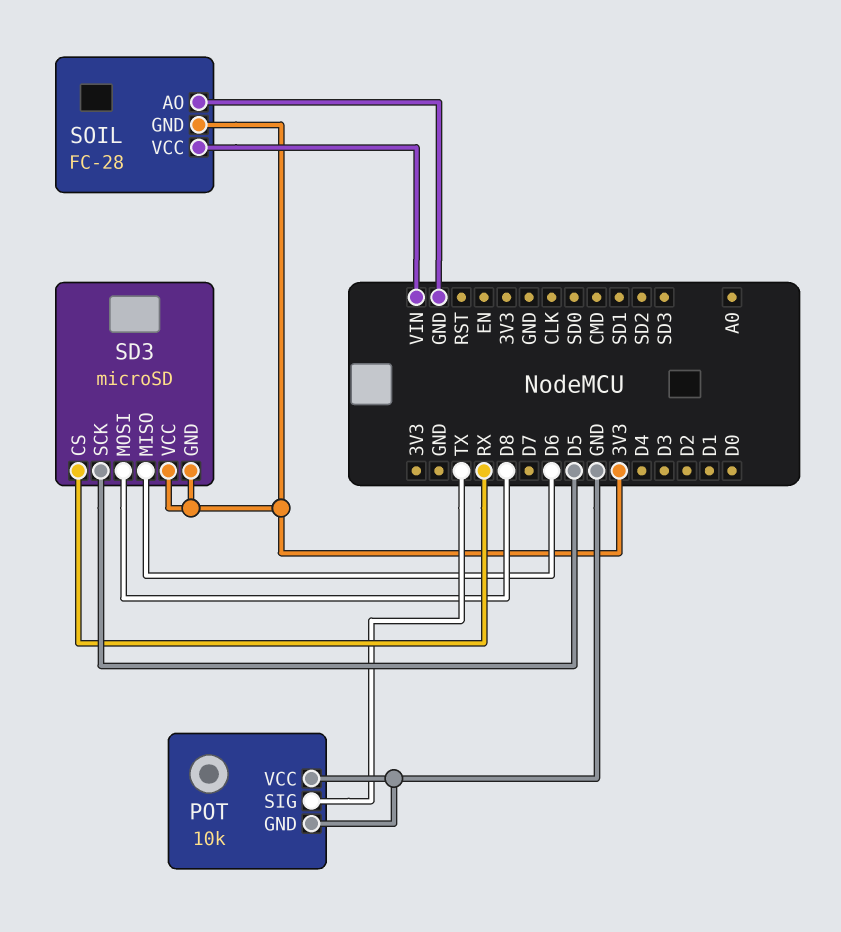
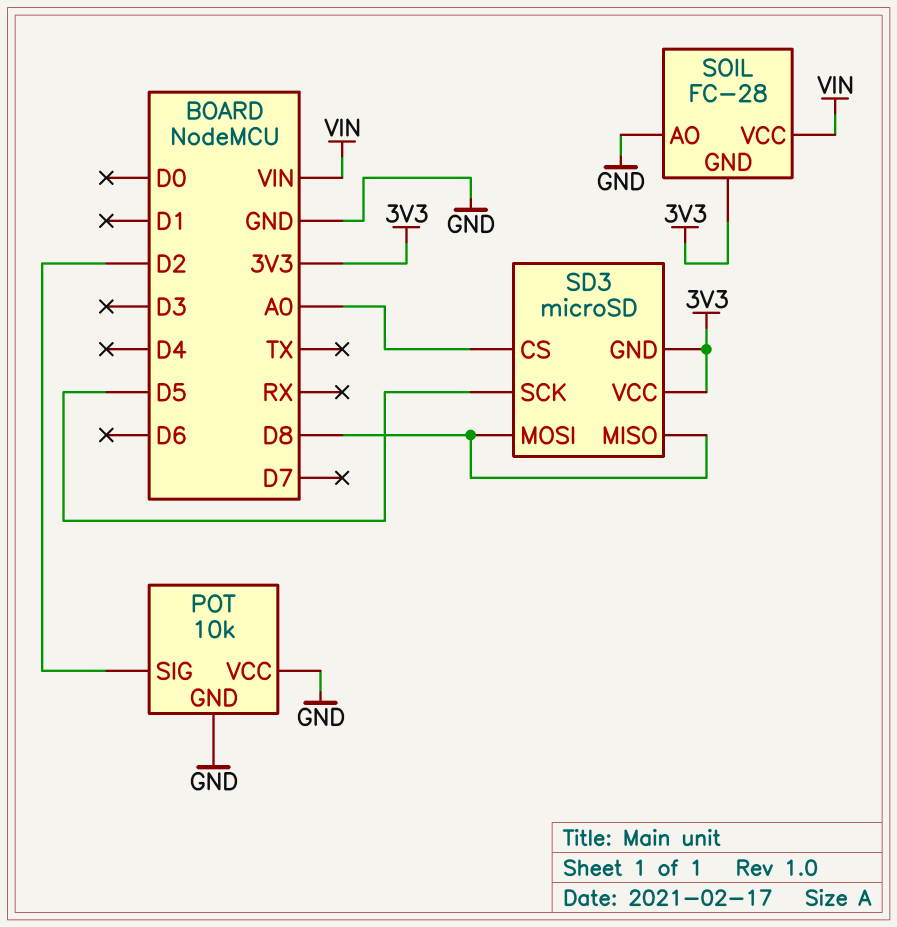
POT pin SIG: TX -> D2
SD3 pin CS: RX -> A0
SD3 pin MISO: D6 -> D8

